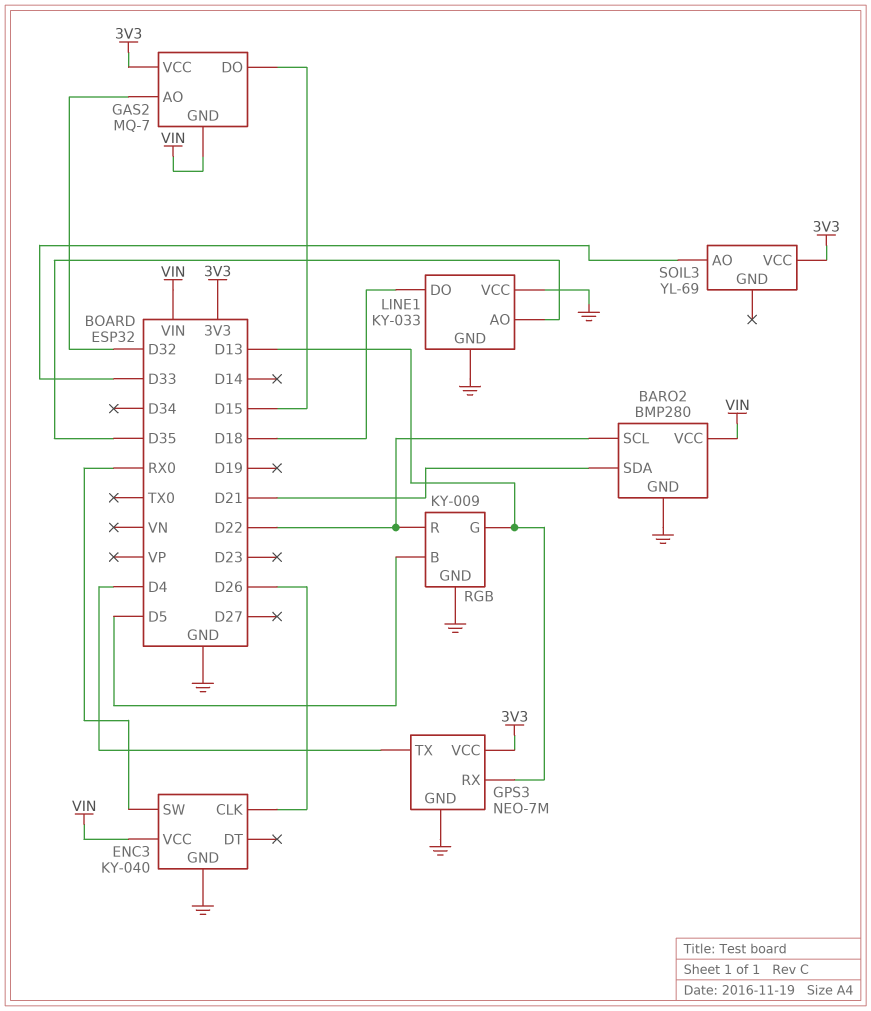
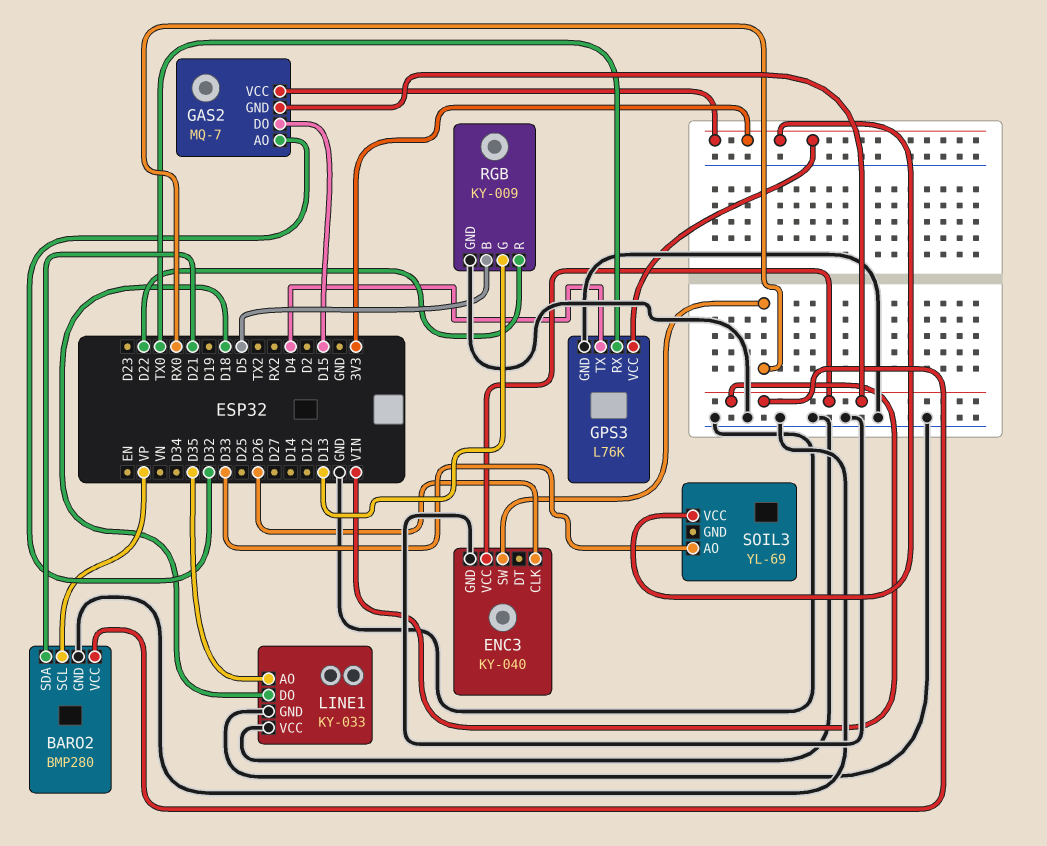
BARO2 pin SCL: D22 -> VP
GPS3: NEO-7M -> L76K
GPS3 pin RX: D13 -> TX0

